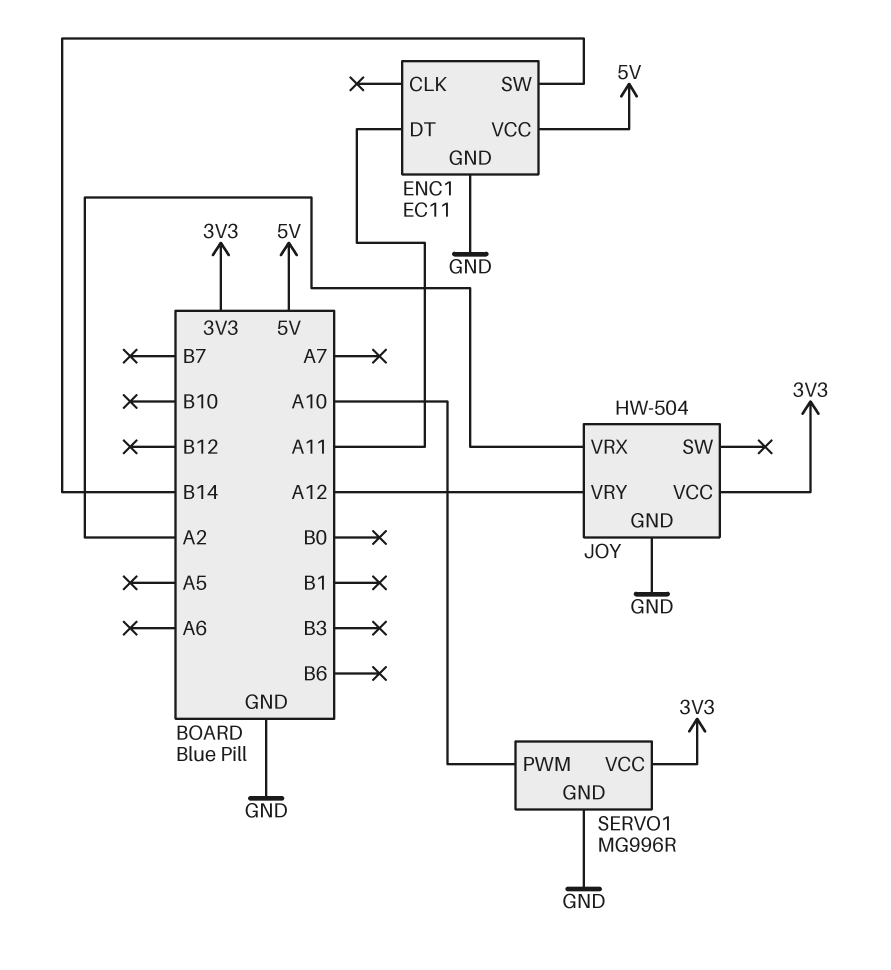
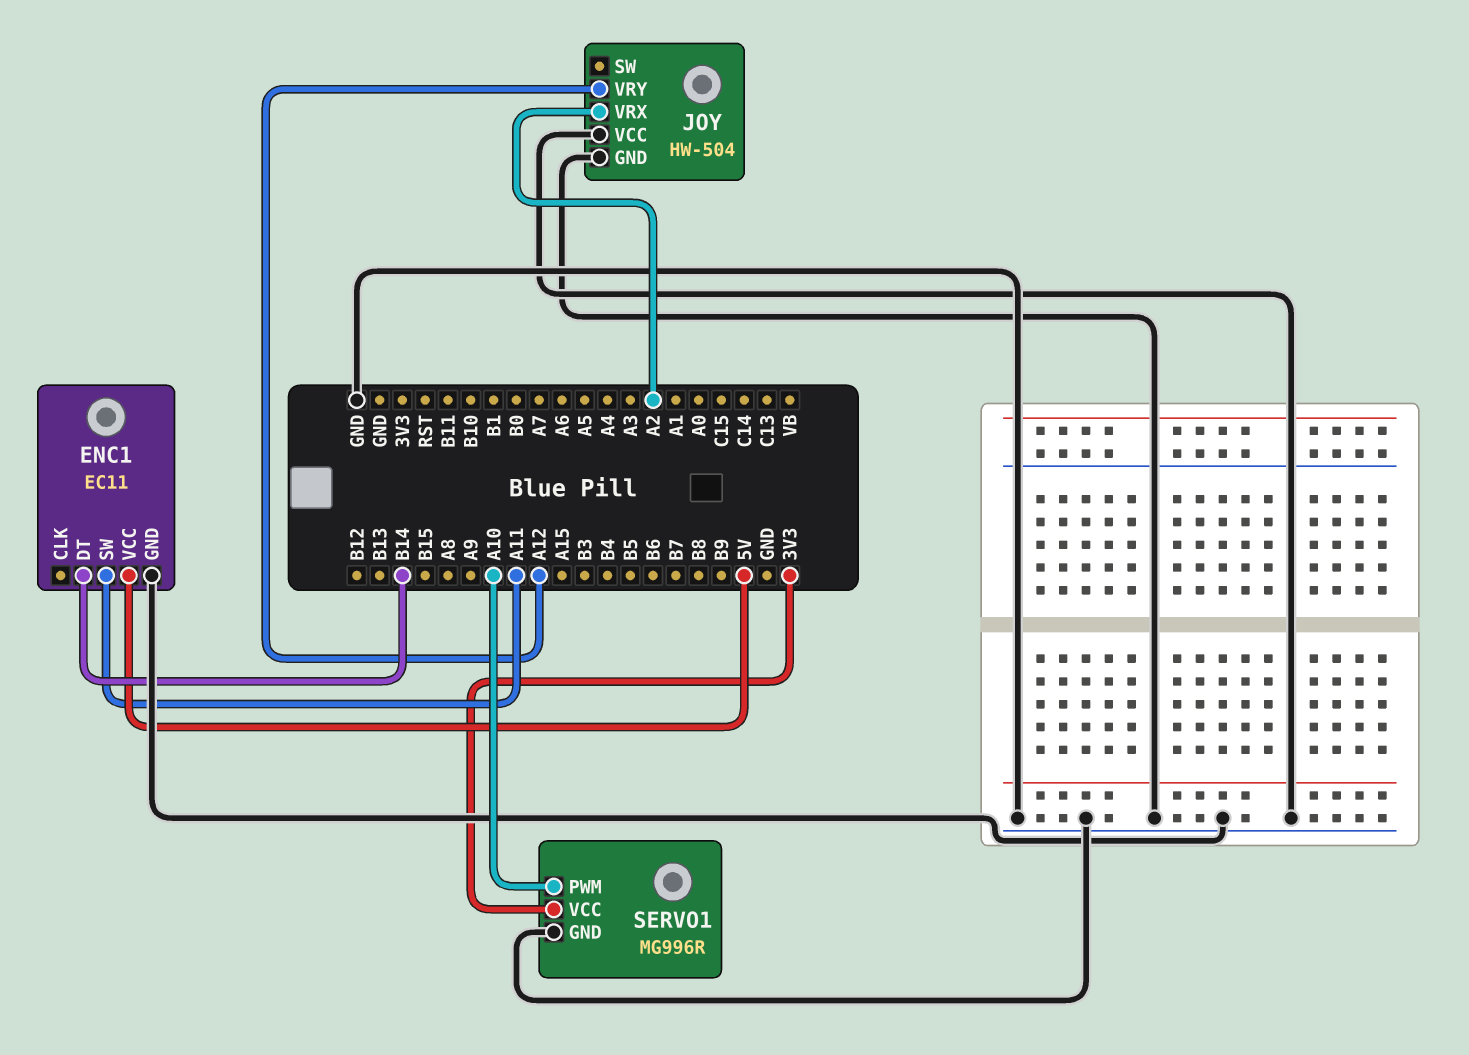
ENC1 pin DT: A11 -> B14
ENC1 pin SW: B14 -> A11
JOY pin VCC: 3V3 -> GND

